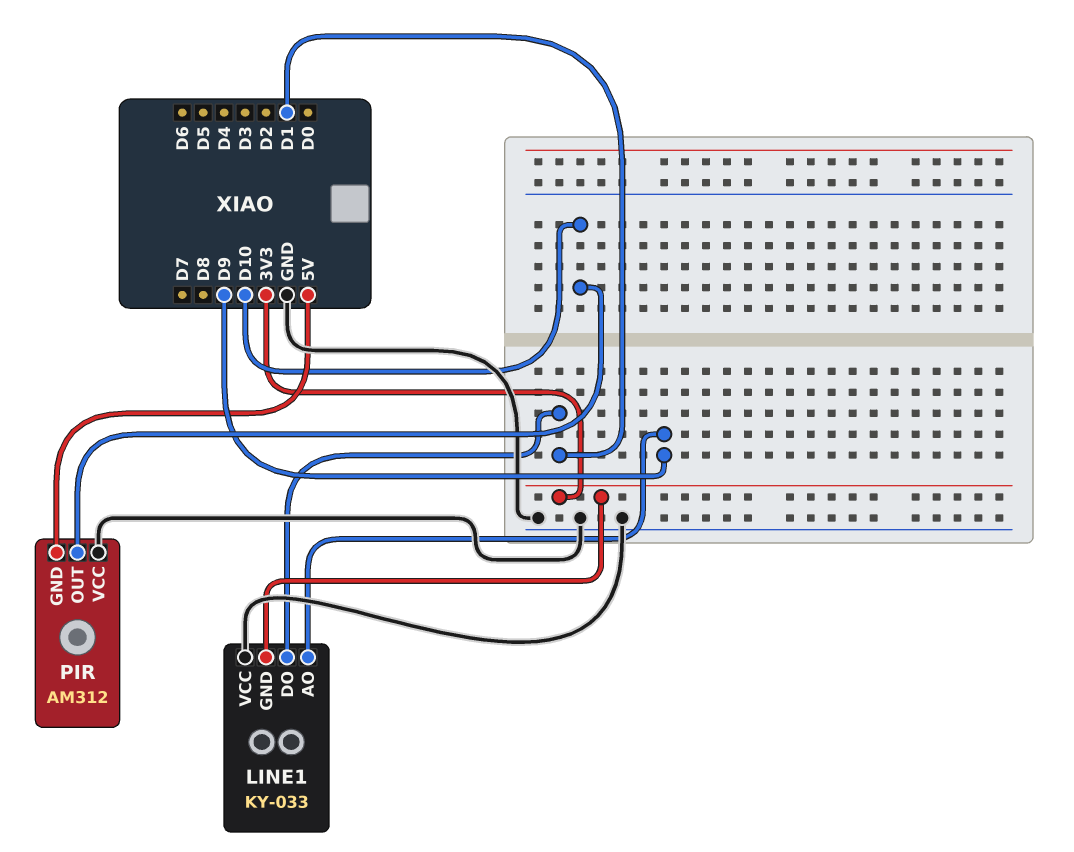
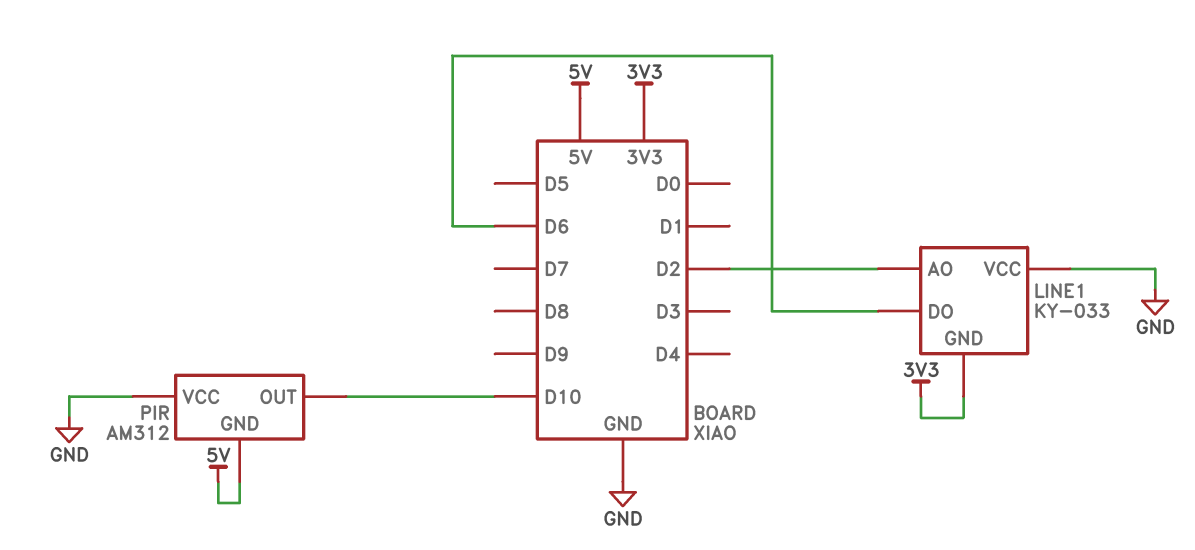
LINE1 pin AO: D9 -> D2
LINE1 pin DO: D1 -> D6

